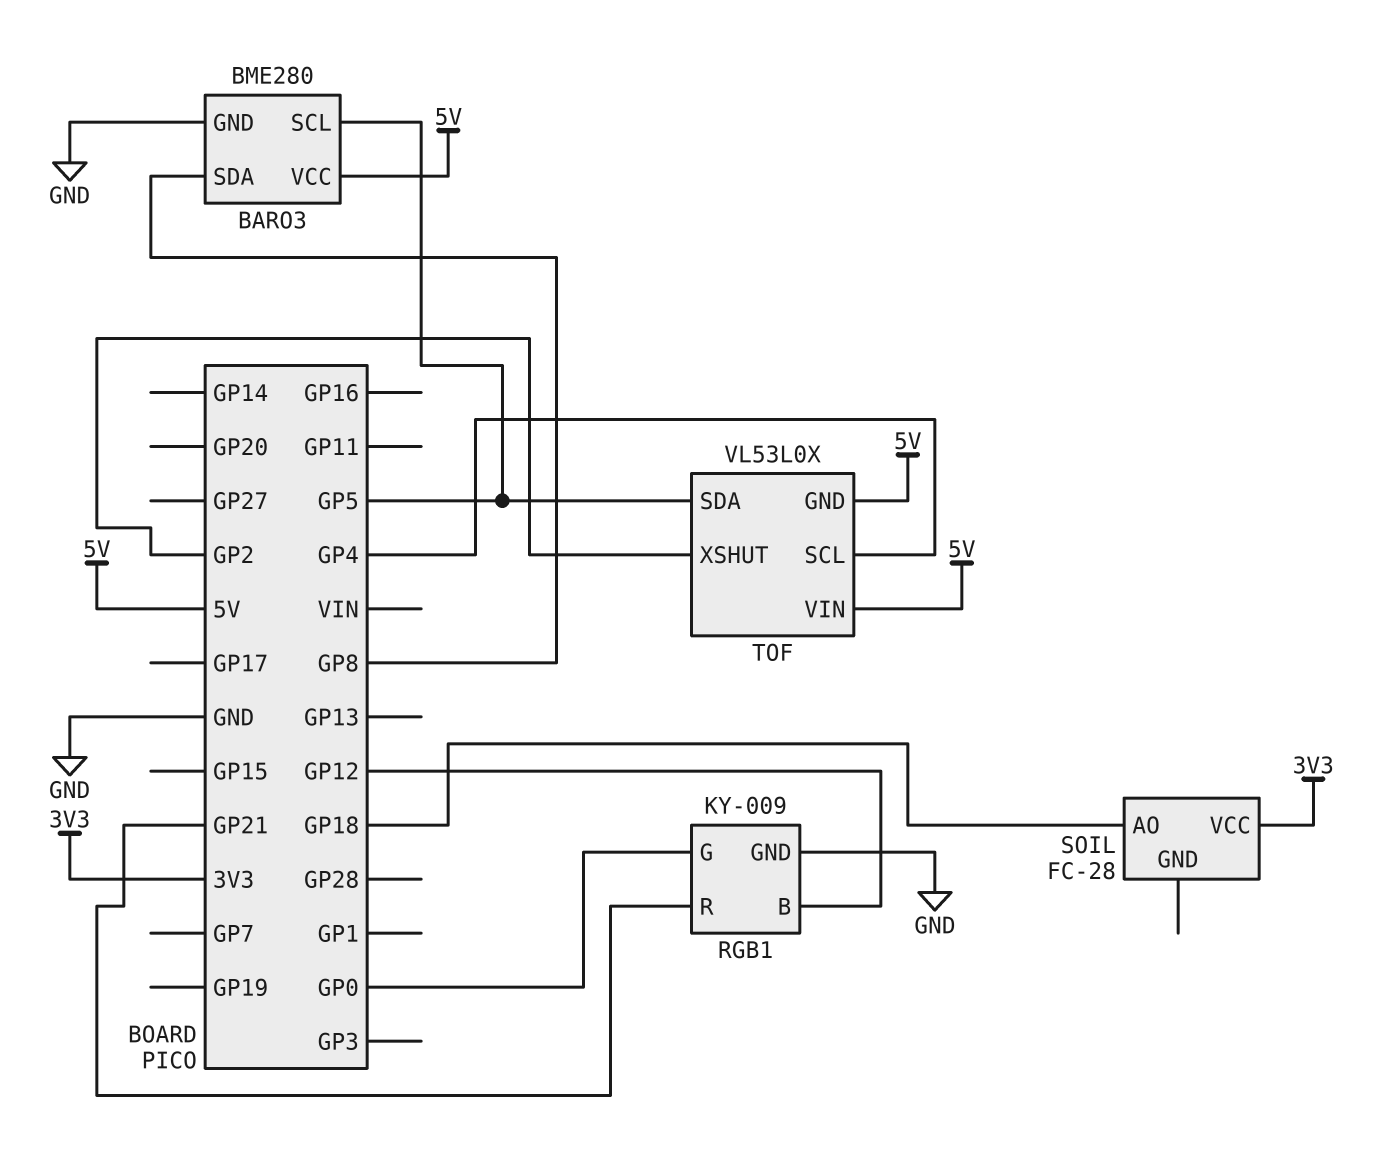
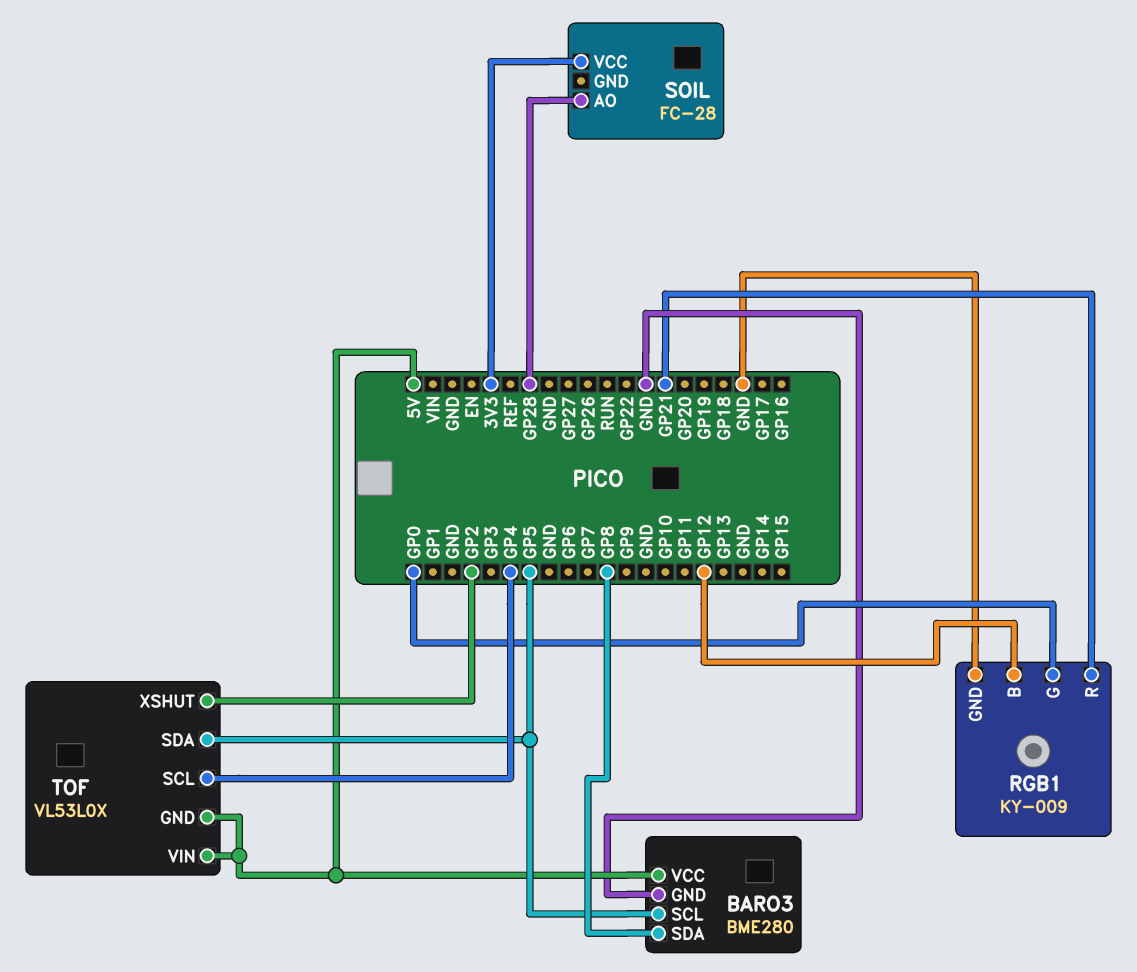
SOIL pin AO: GP18 -> GP28

